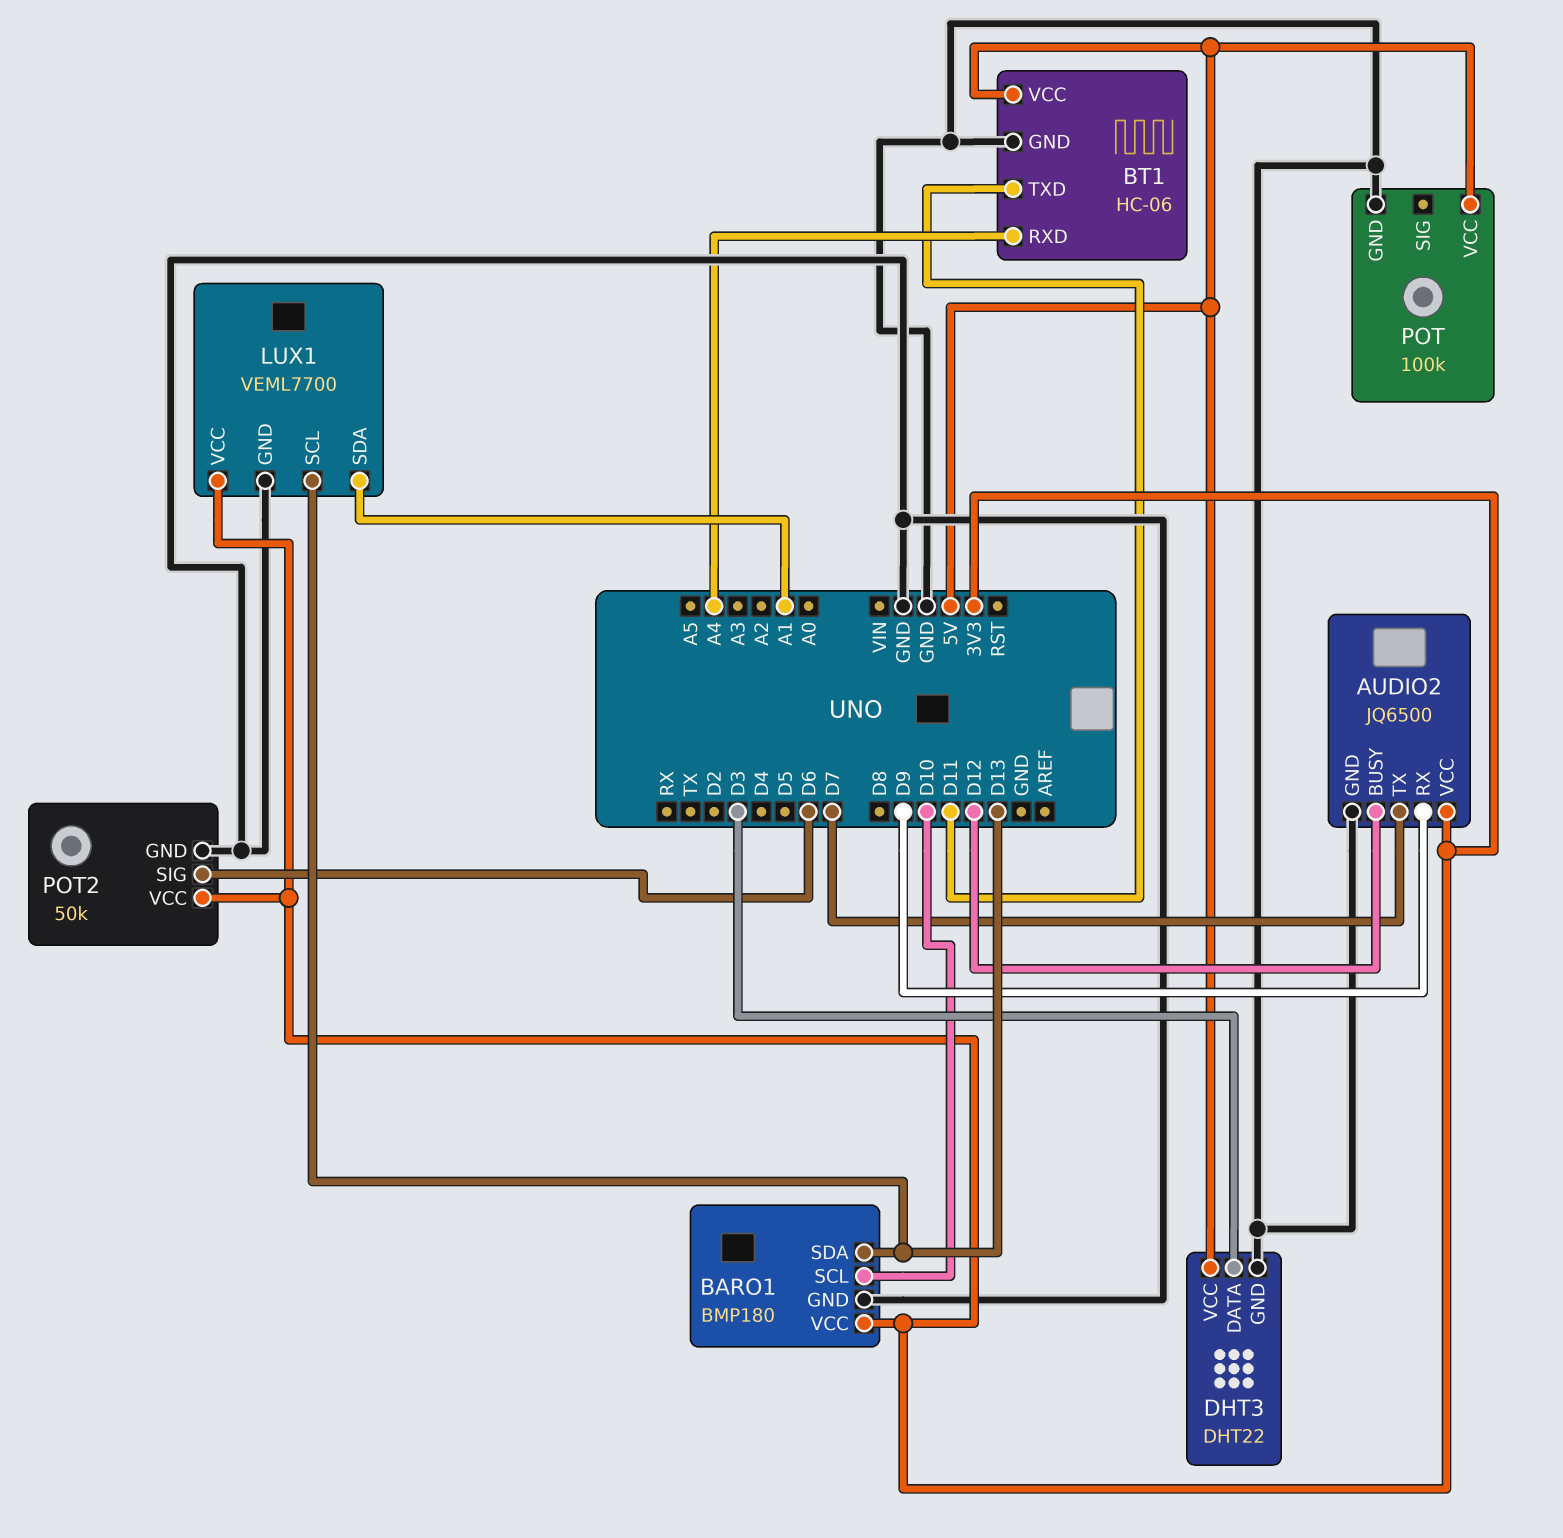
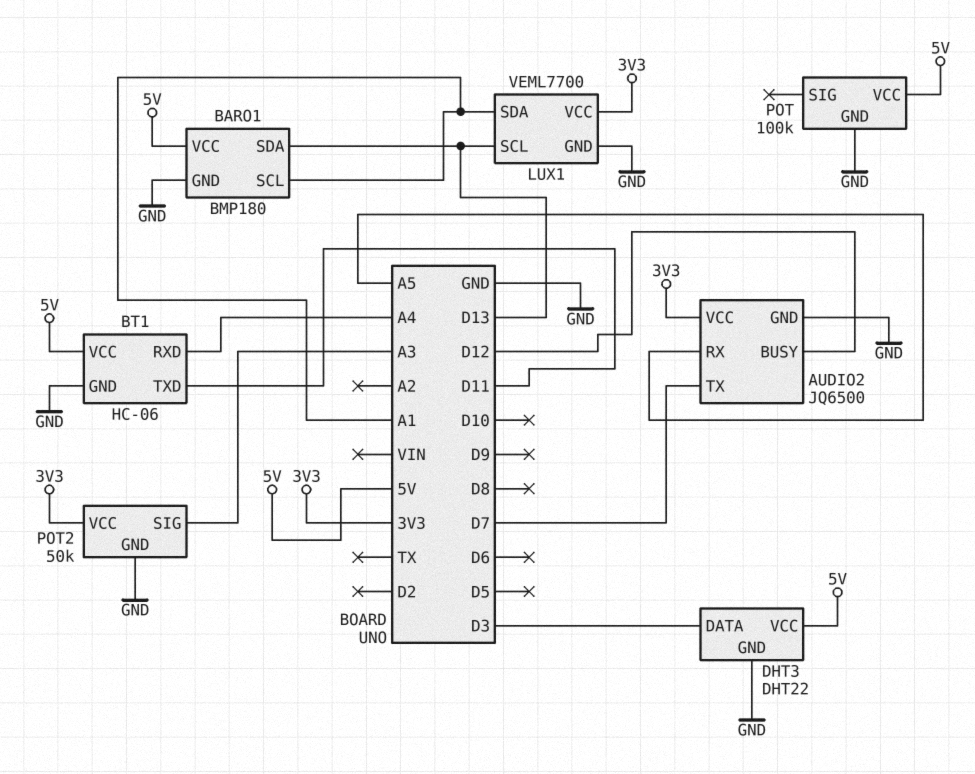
AUDIO2 pin RX: D9 -> A5
BARO1 pin SCL: D10 -> A1
BARO1 pin VCC: 3V3 -> 5V
POT2 pin SIG: D6 -> A3

